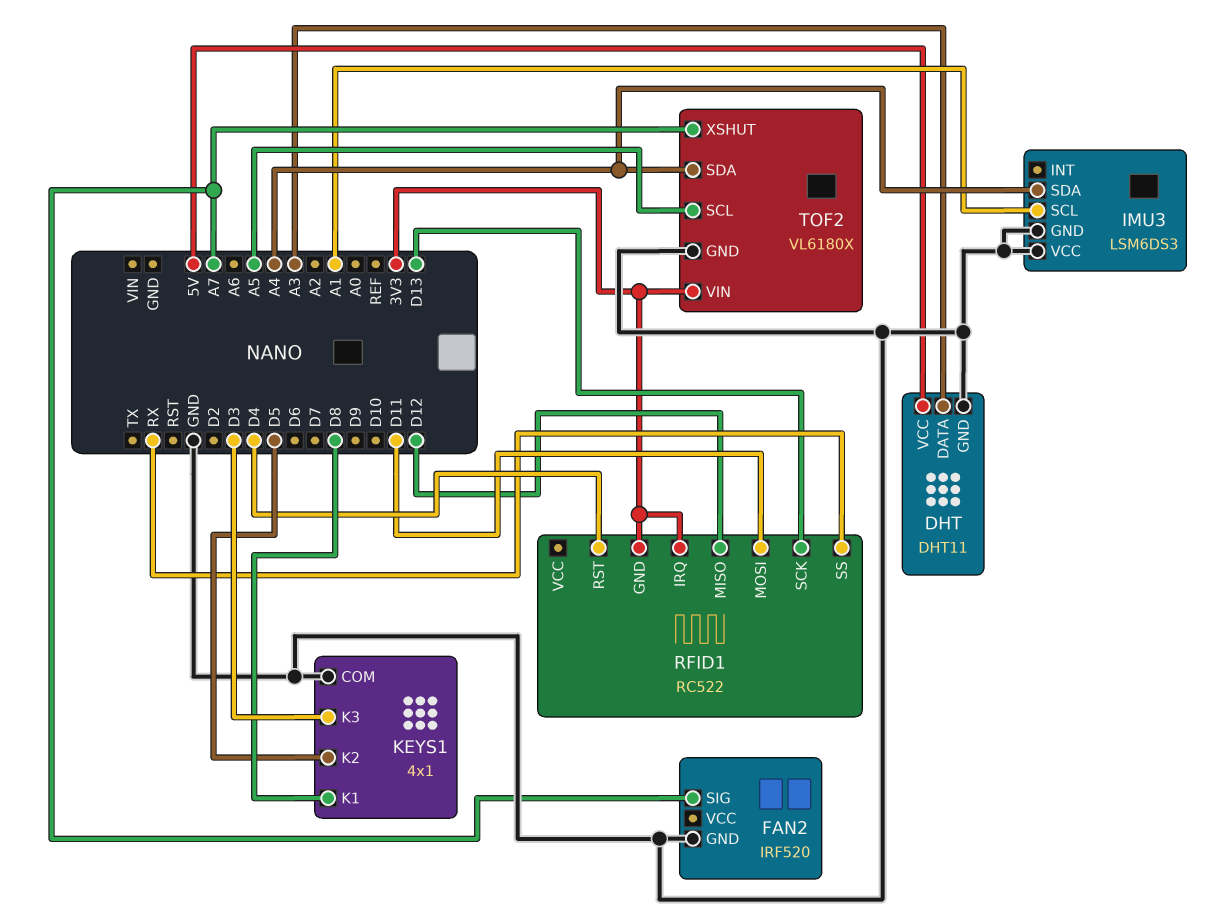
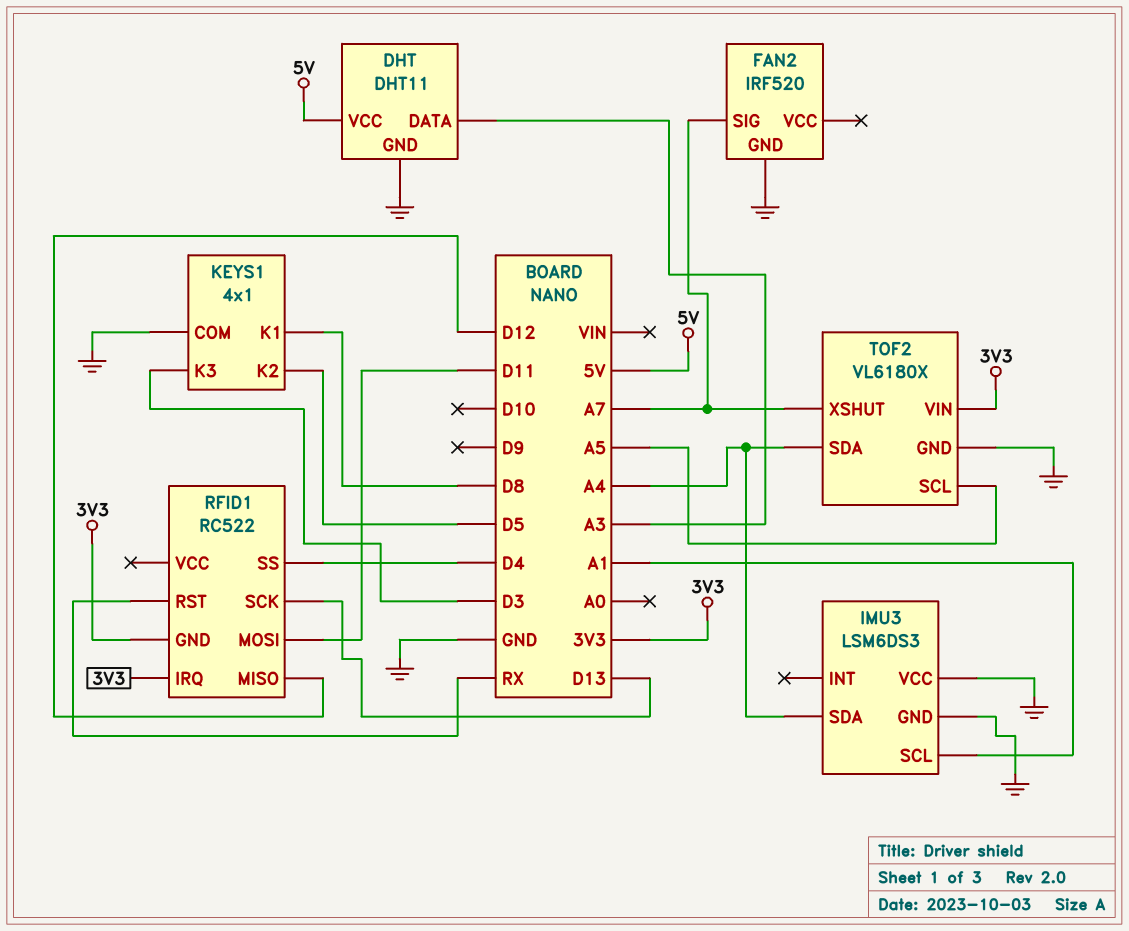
RFID1 pin RST: D4 -> RX
RFID1 pin SS: RX -> D4

